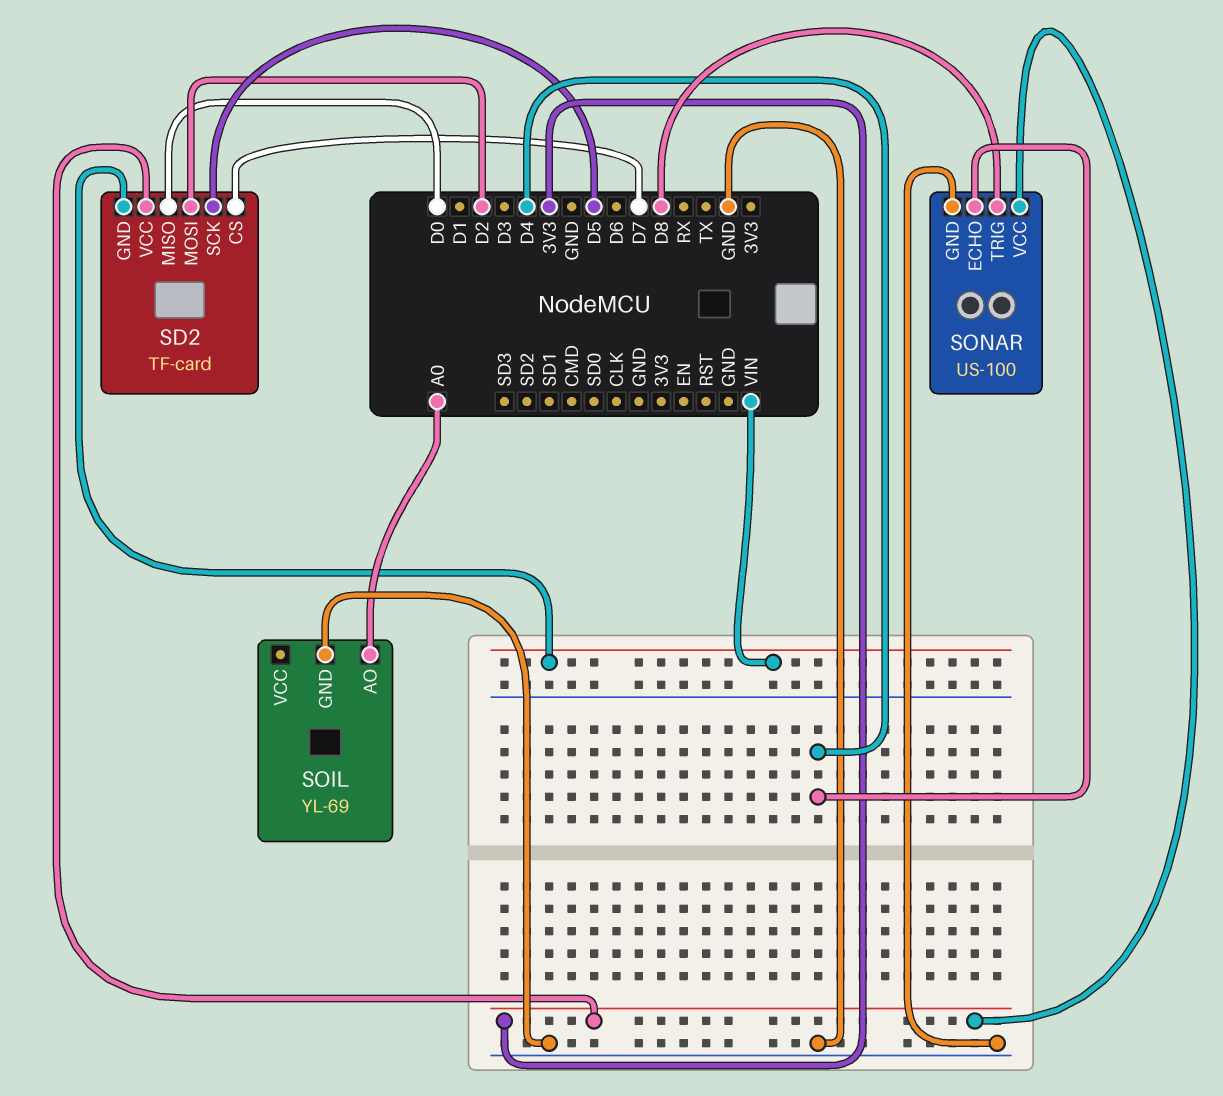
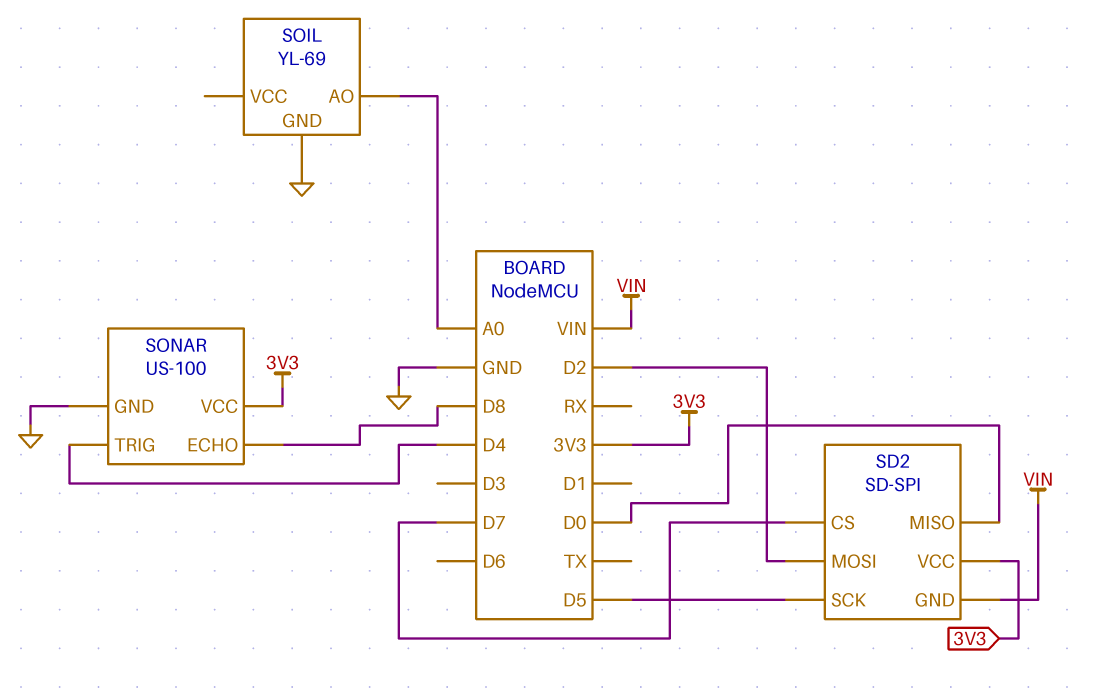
SD2: TF-card -> SD-SPI
SONAR pin ECHO: D4 -> D8
SONAR pin TRIG: D8 -> D4

